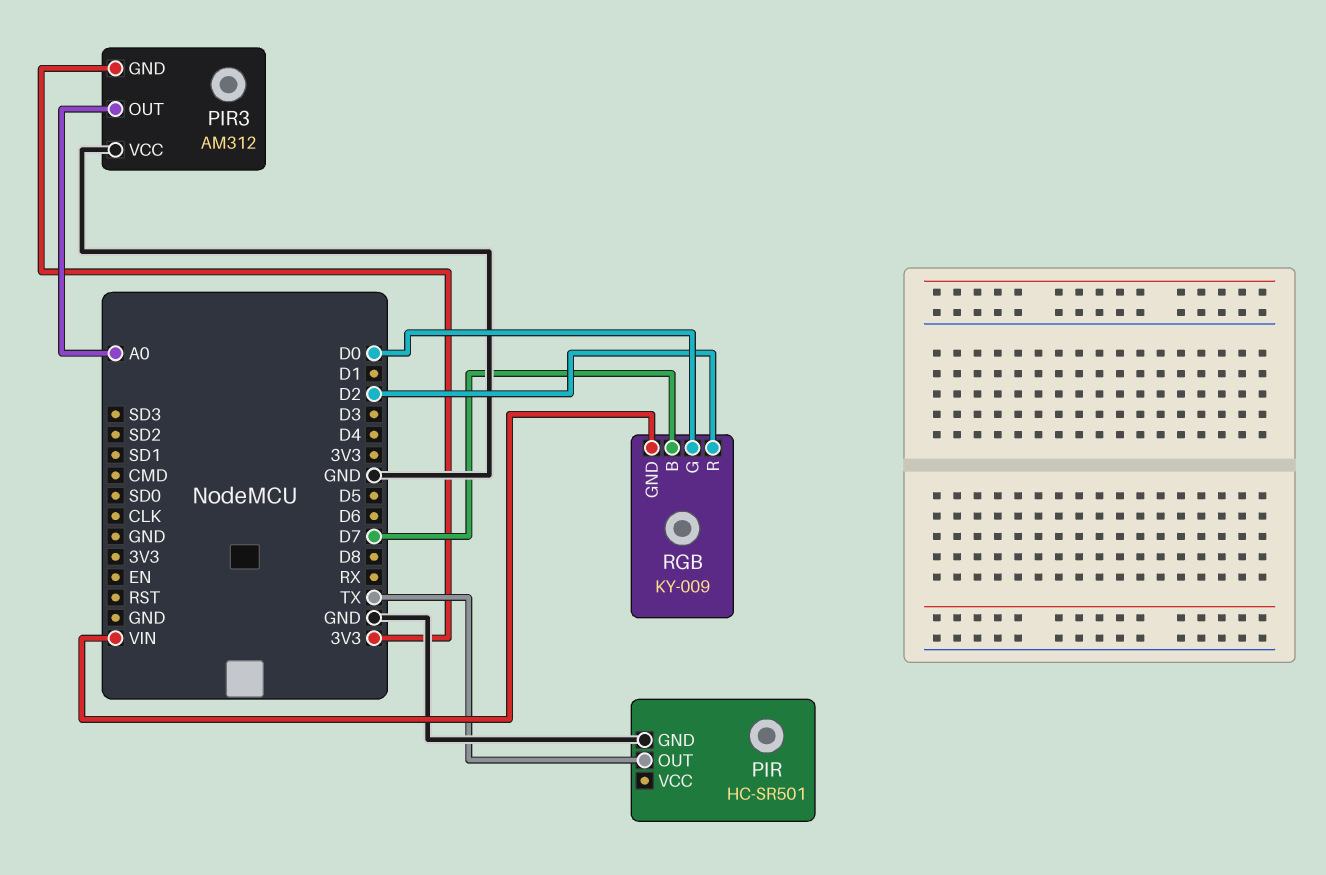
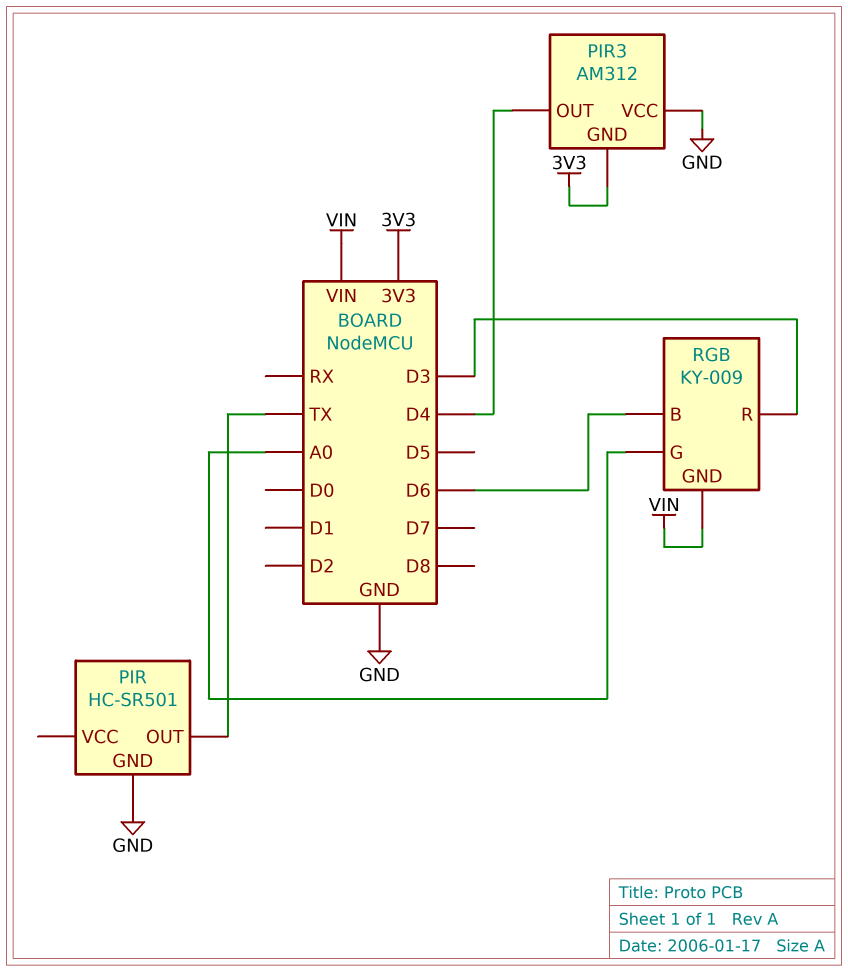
PIR3 pin OUT: A0 -> D4
RGB pin B: D7 -> D6
RGB pin G: D0 -> A0
RGB pin R: D2 -> D3

